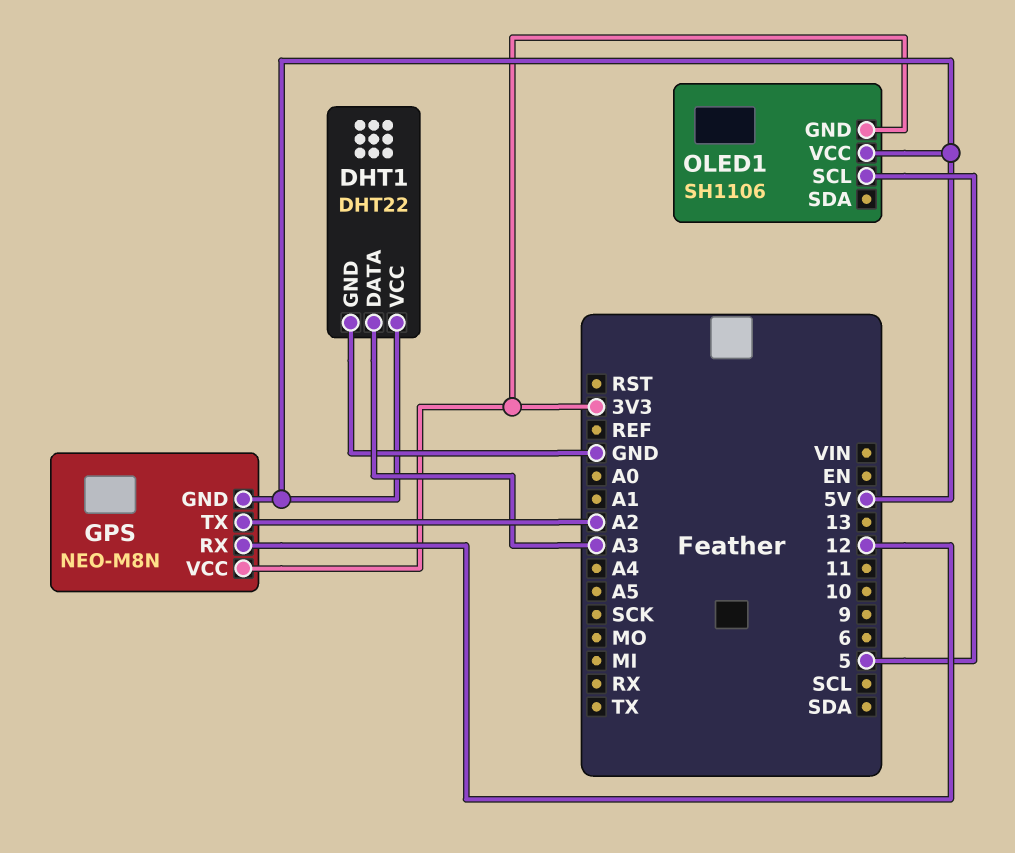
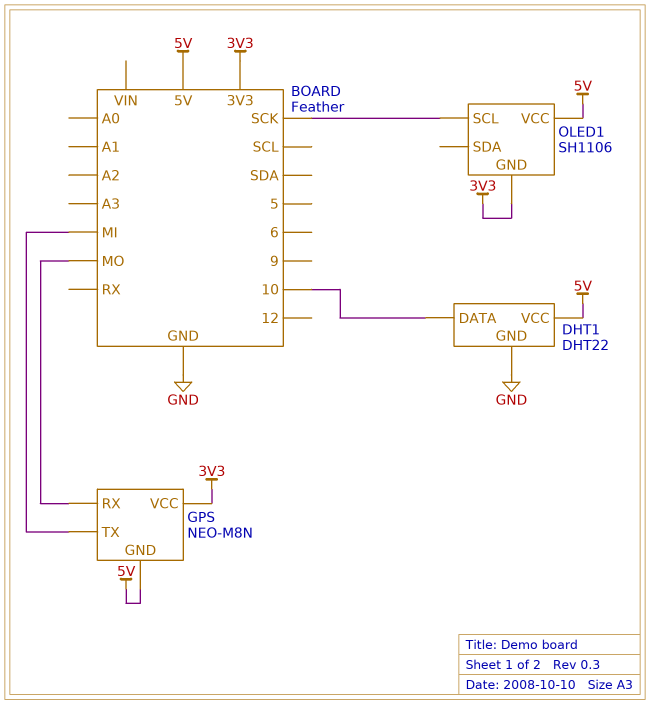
DHT1 pin DATA: A3 -> 10
GPS pin RX: 12 -> MO
GPS pin TX: A2 -> MI
OLED1 pin SCL: 5 -> SCK

